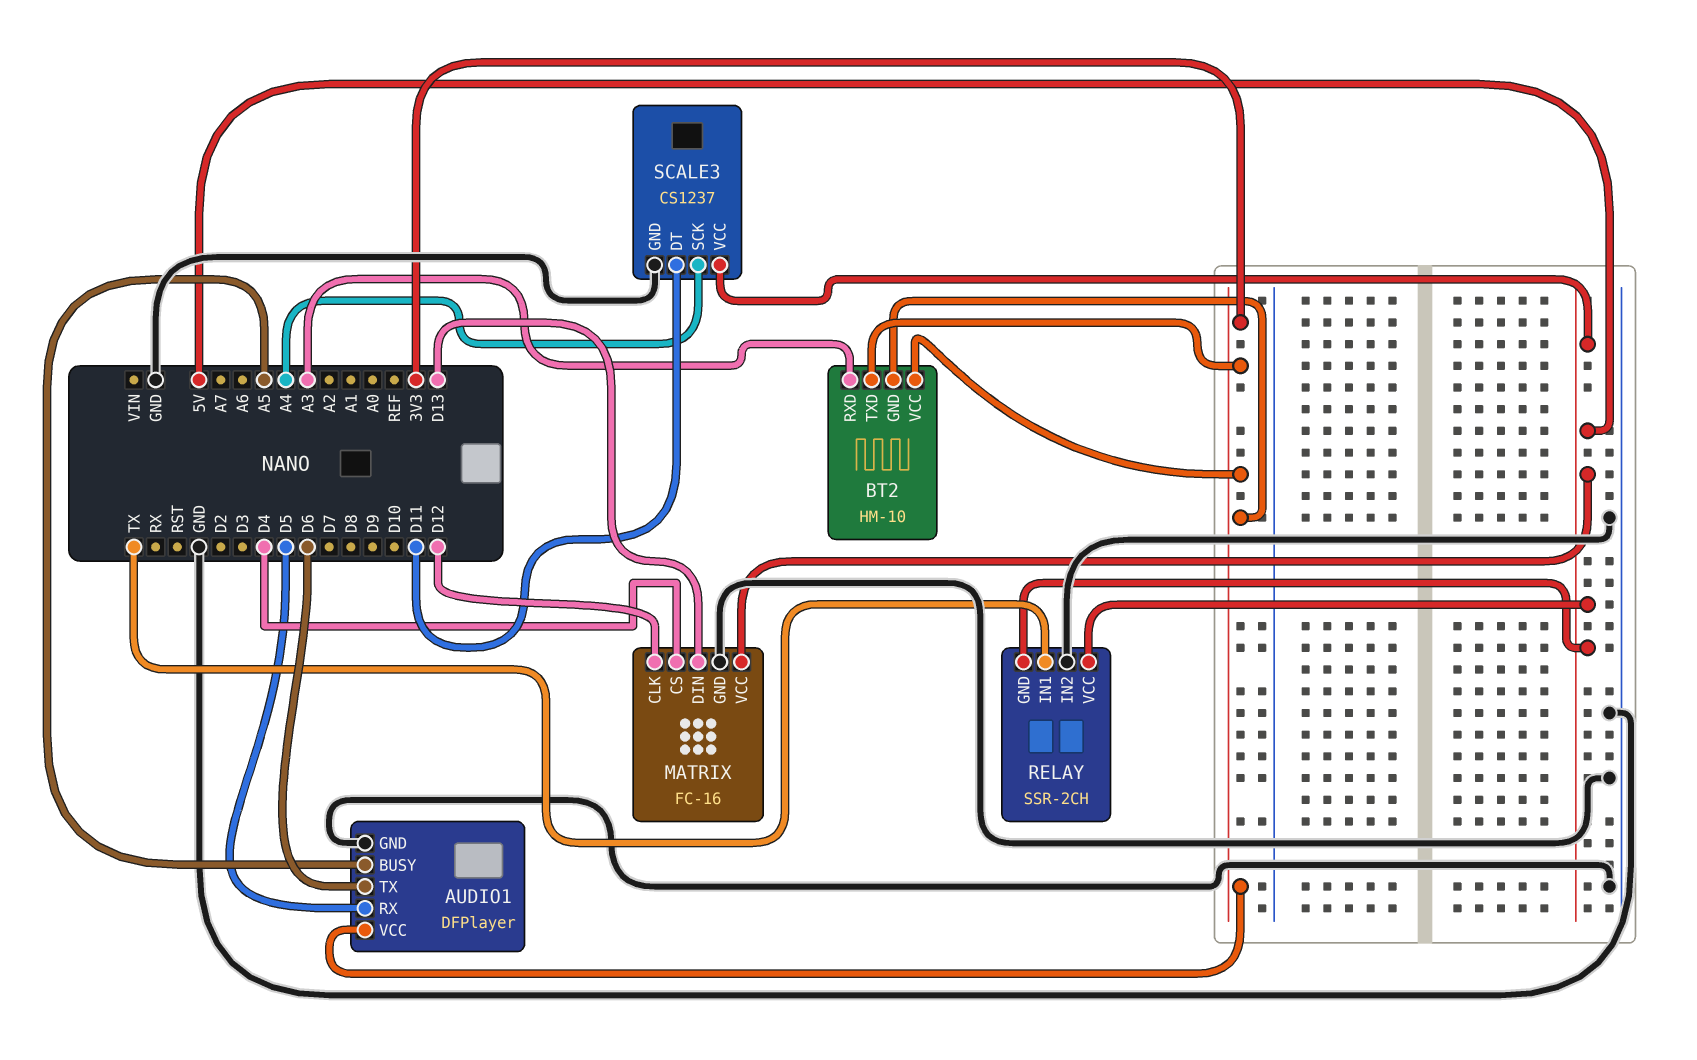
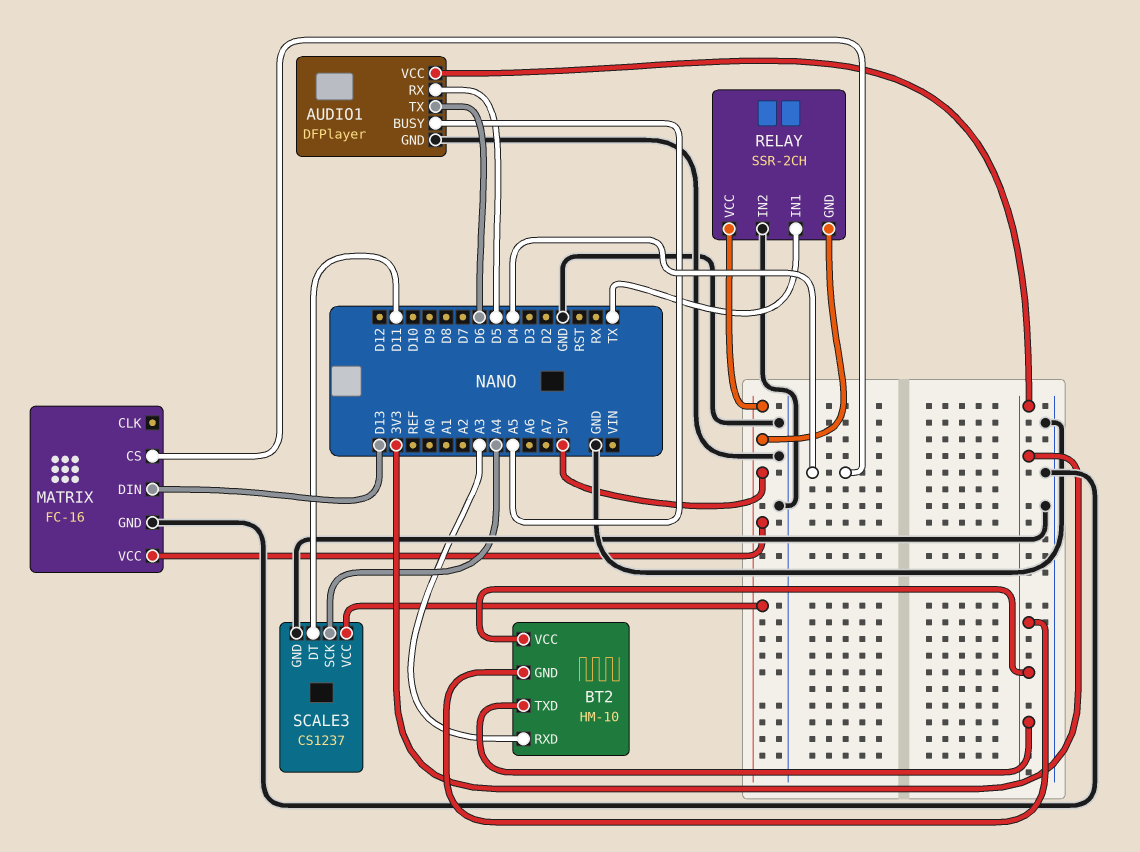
MATRIX pin CLK: D12 -> none

